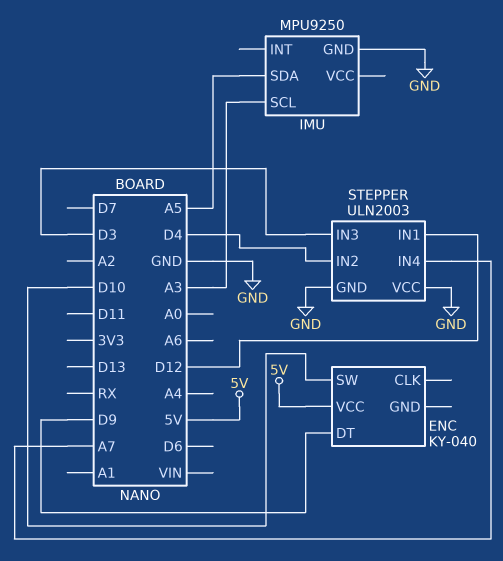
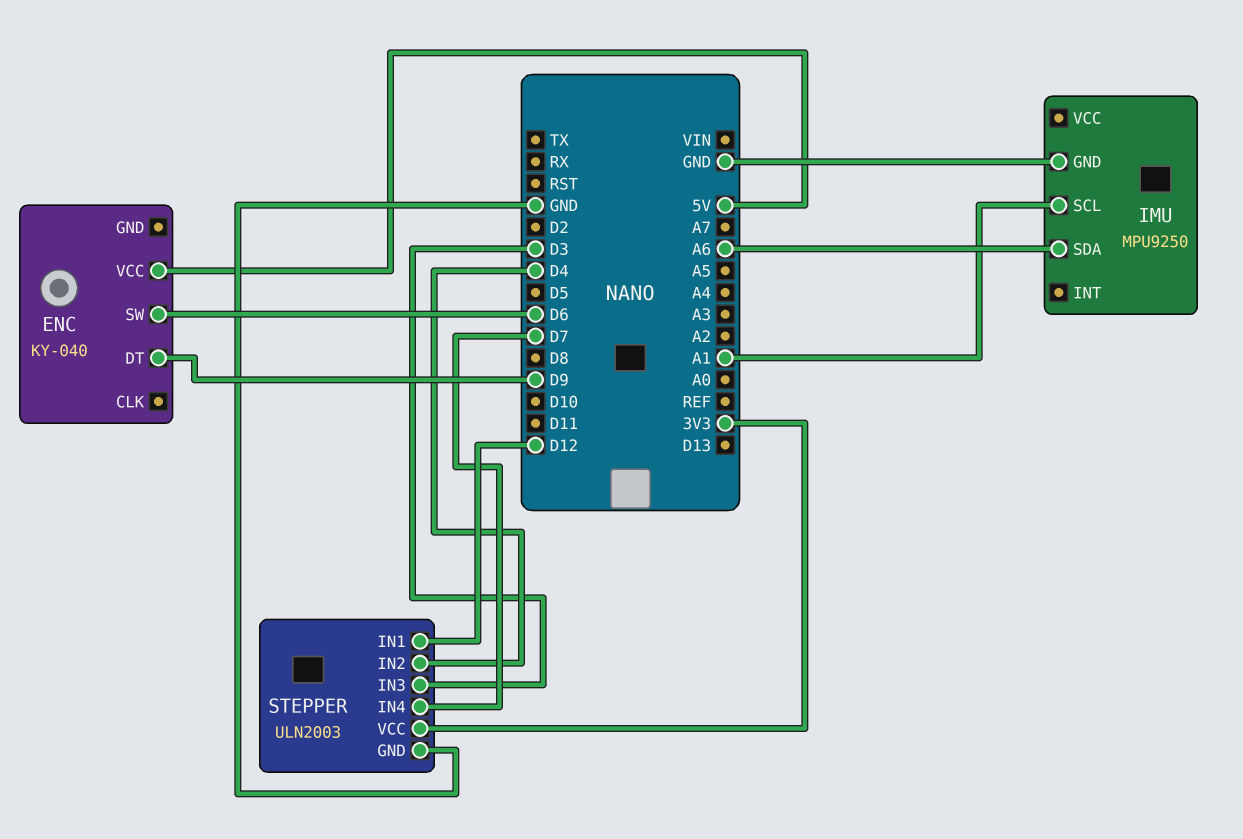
ENC pin SW: D10 -> D6
IMU pin SCL: A3 -> A1
IMU pin SDA: A5 -> A6
STEPPER pin IN4: A7 -> D7
STEPPER pin VCC: GND -> 3V3

